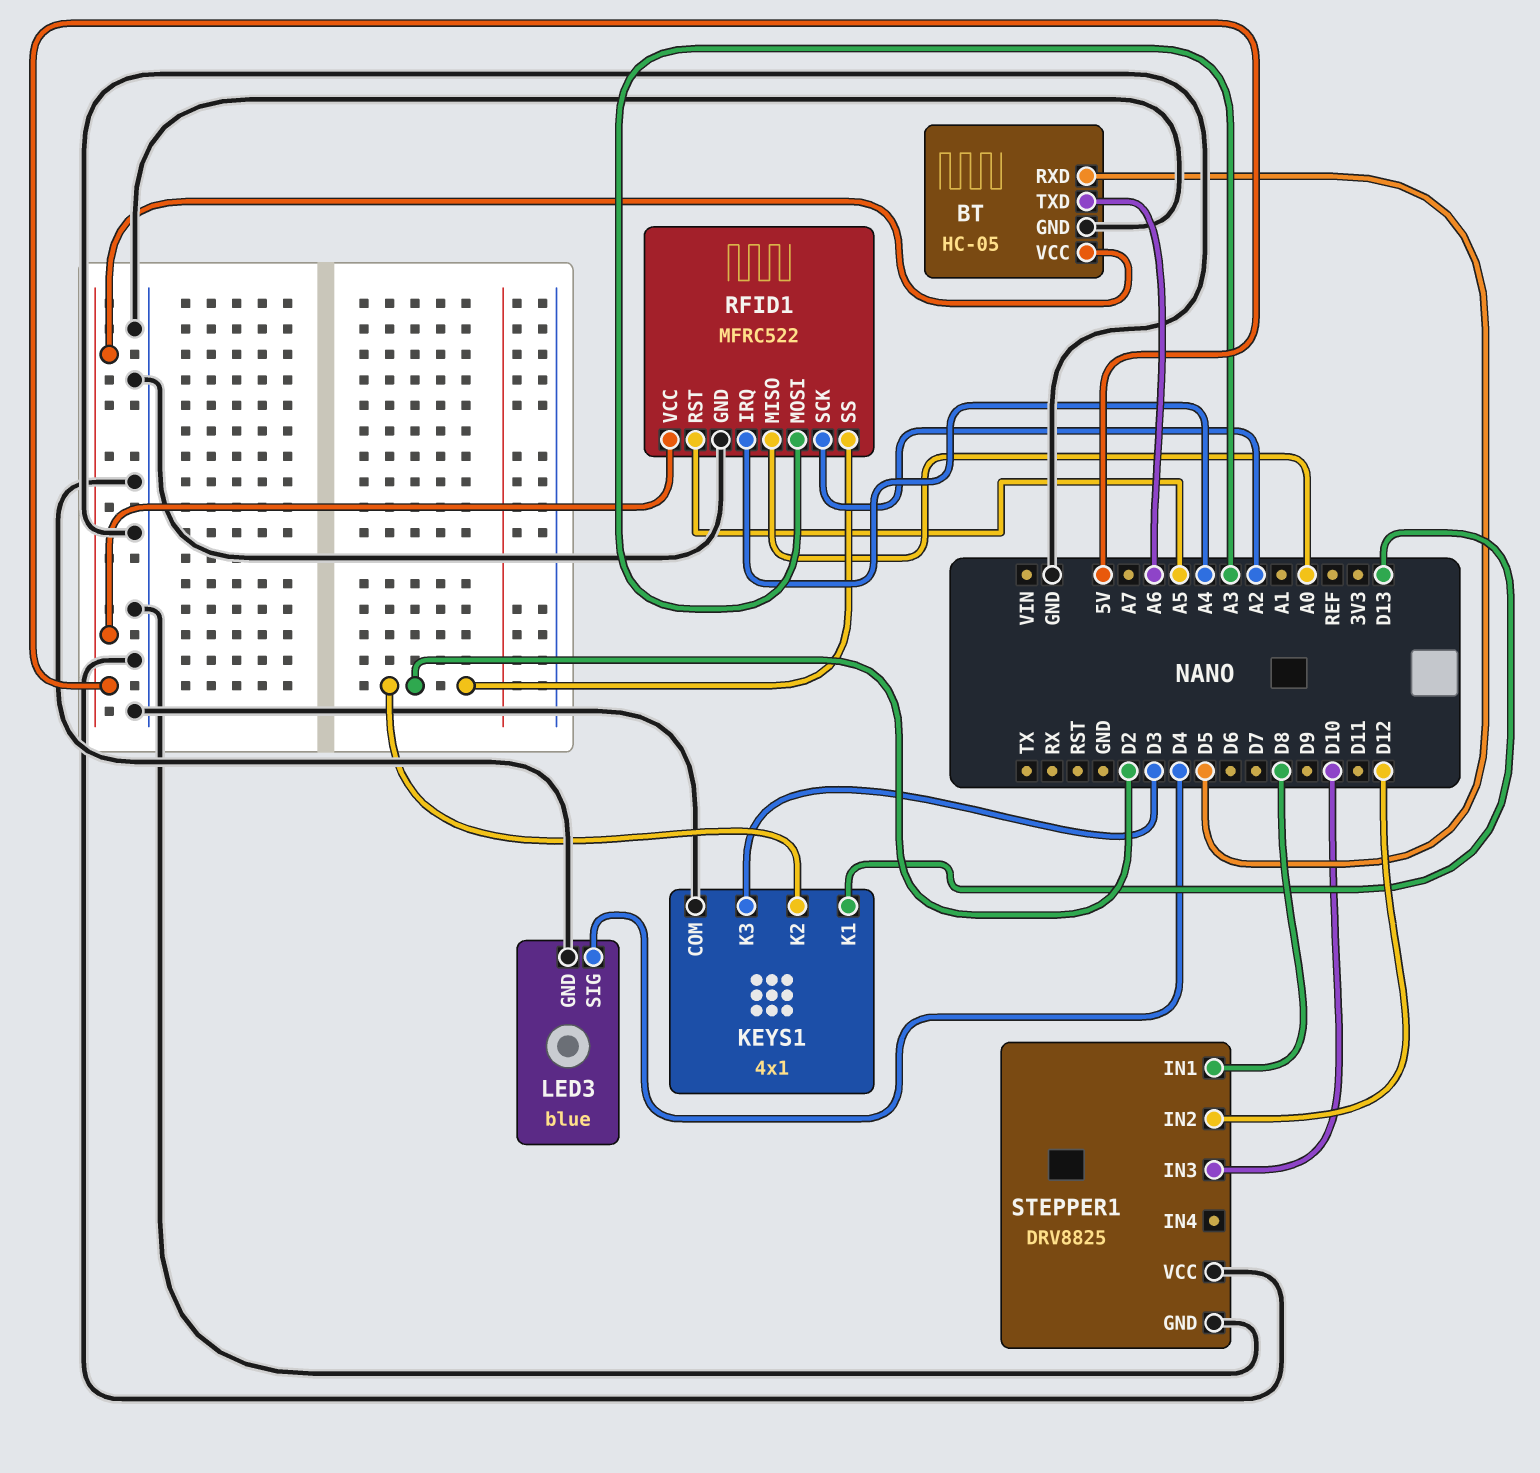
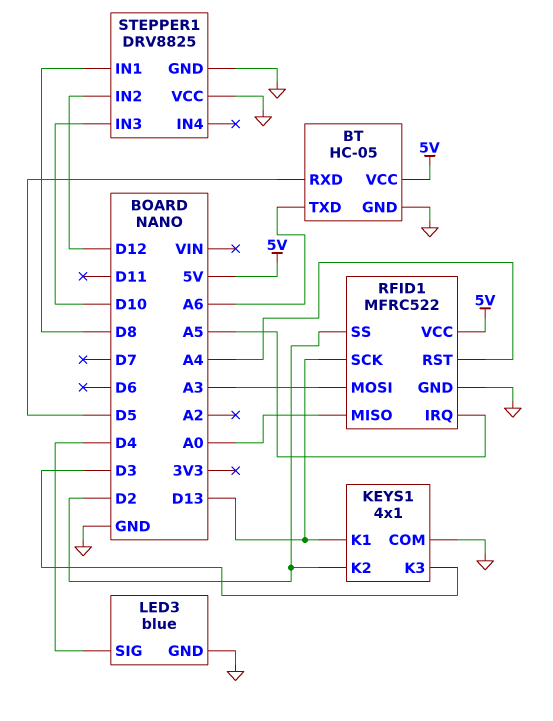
RFID1 pin IRQ: A4 -> A5
RFID1 pin RST: A5 -> A4
RFID1 pin SCK: A2 -> D13

